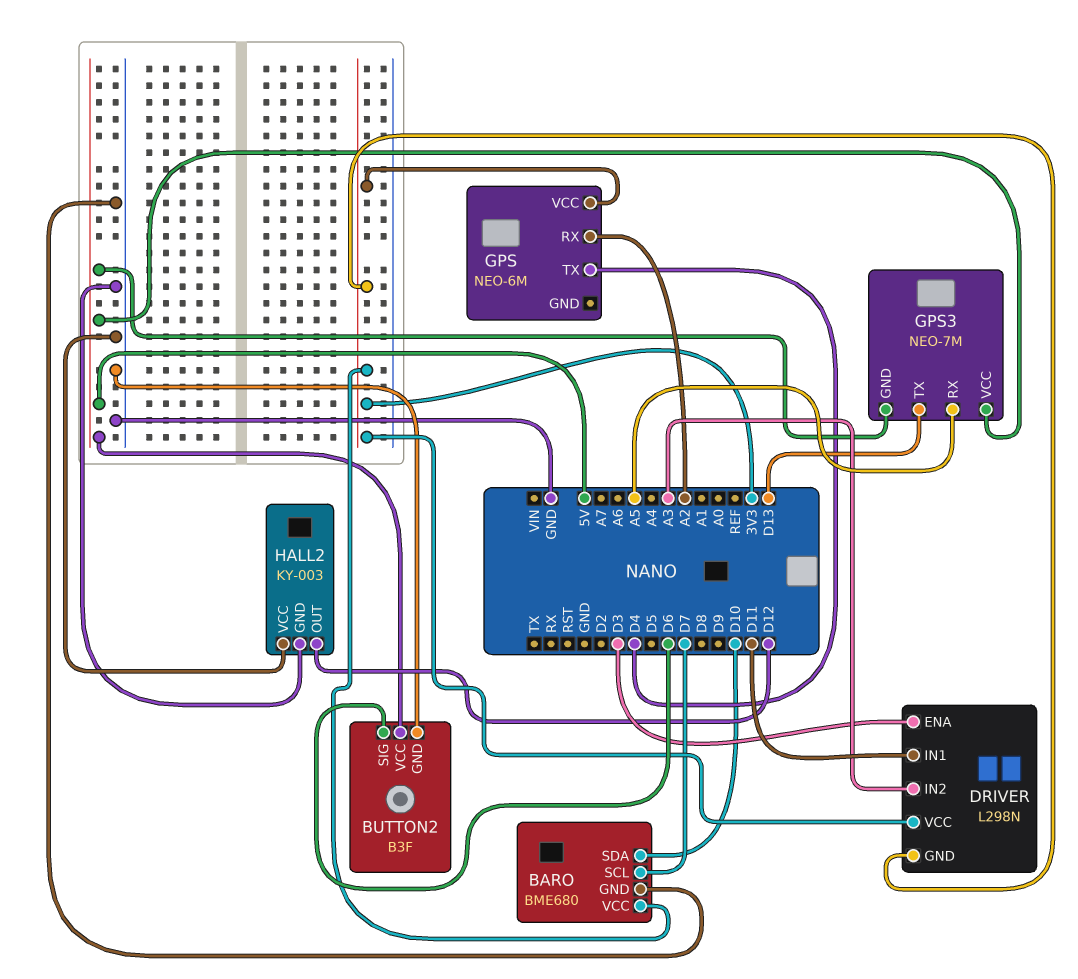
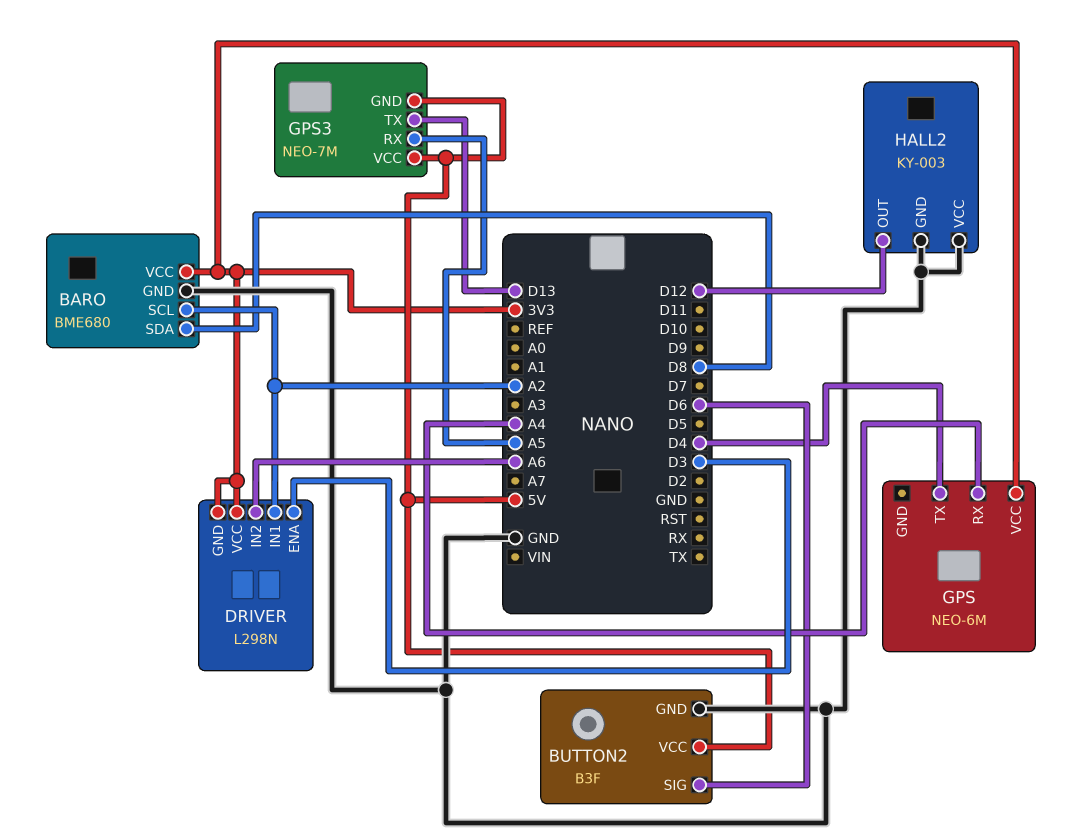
BARO pin SCL: D7 -> A2
BARO pin SDA: D10 -> D8
DRIVER pin IN1: D11 -> A2
DRIVER pin IN2: A3 -> A6
GPS pin RX: A2 -> A4

